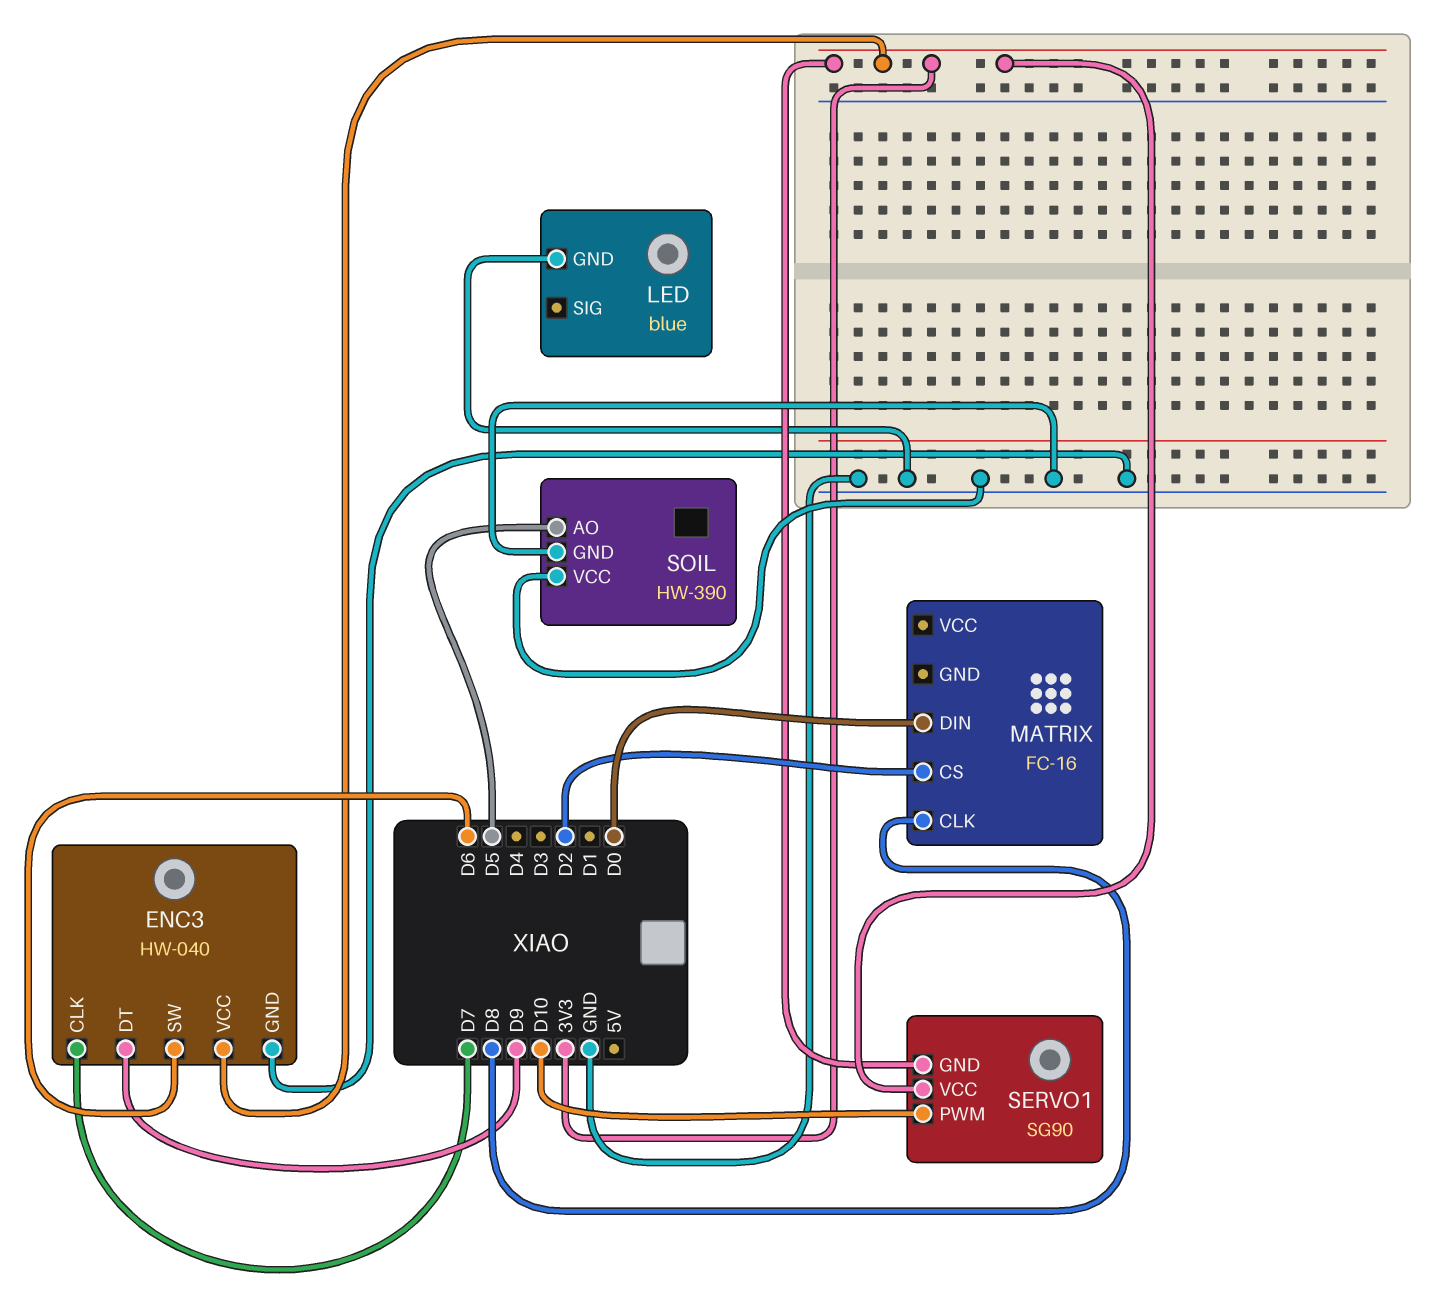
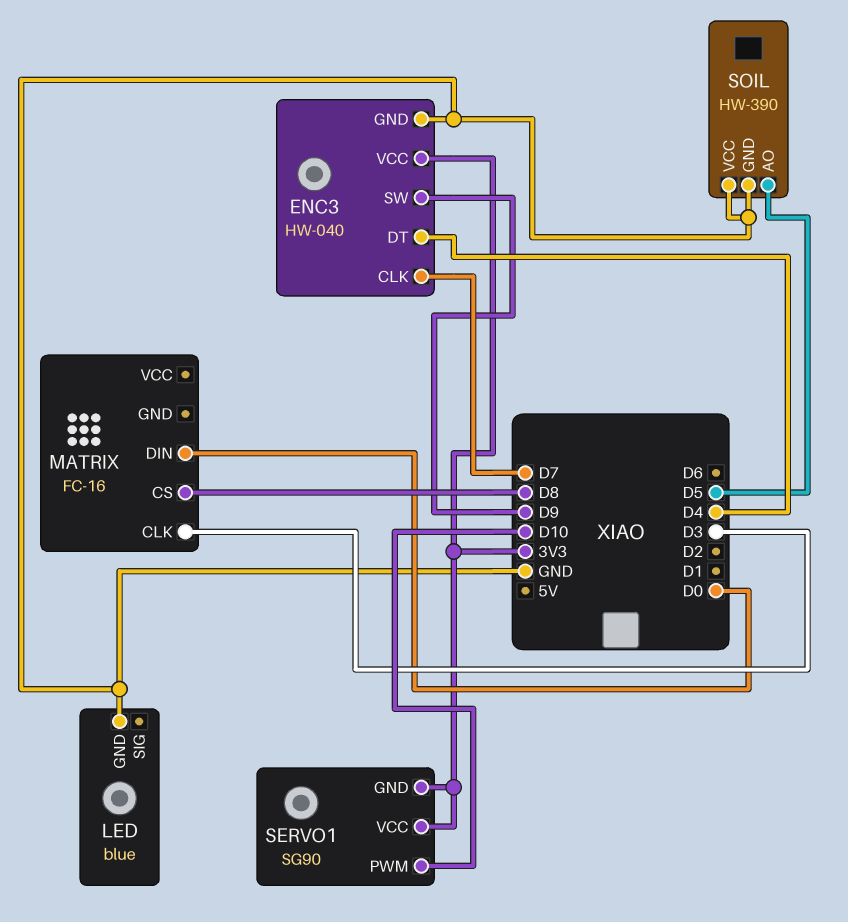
ENC3 pin DT: D9 -> D4
ENC3 pin SW: D6 -> D9
MATRIX pin CLK: D8 -> D3
MATRIX pin CS: D2 -> D8

